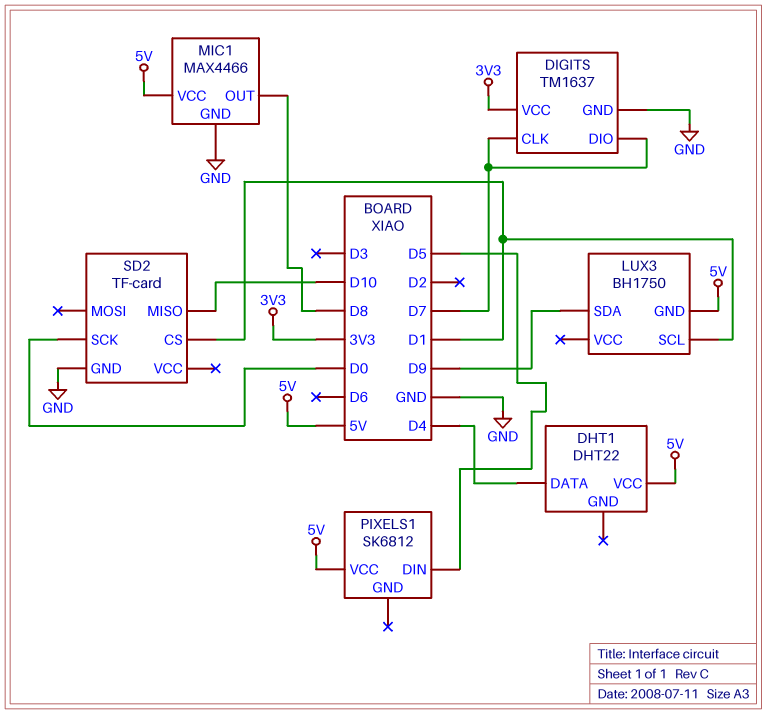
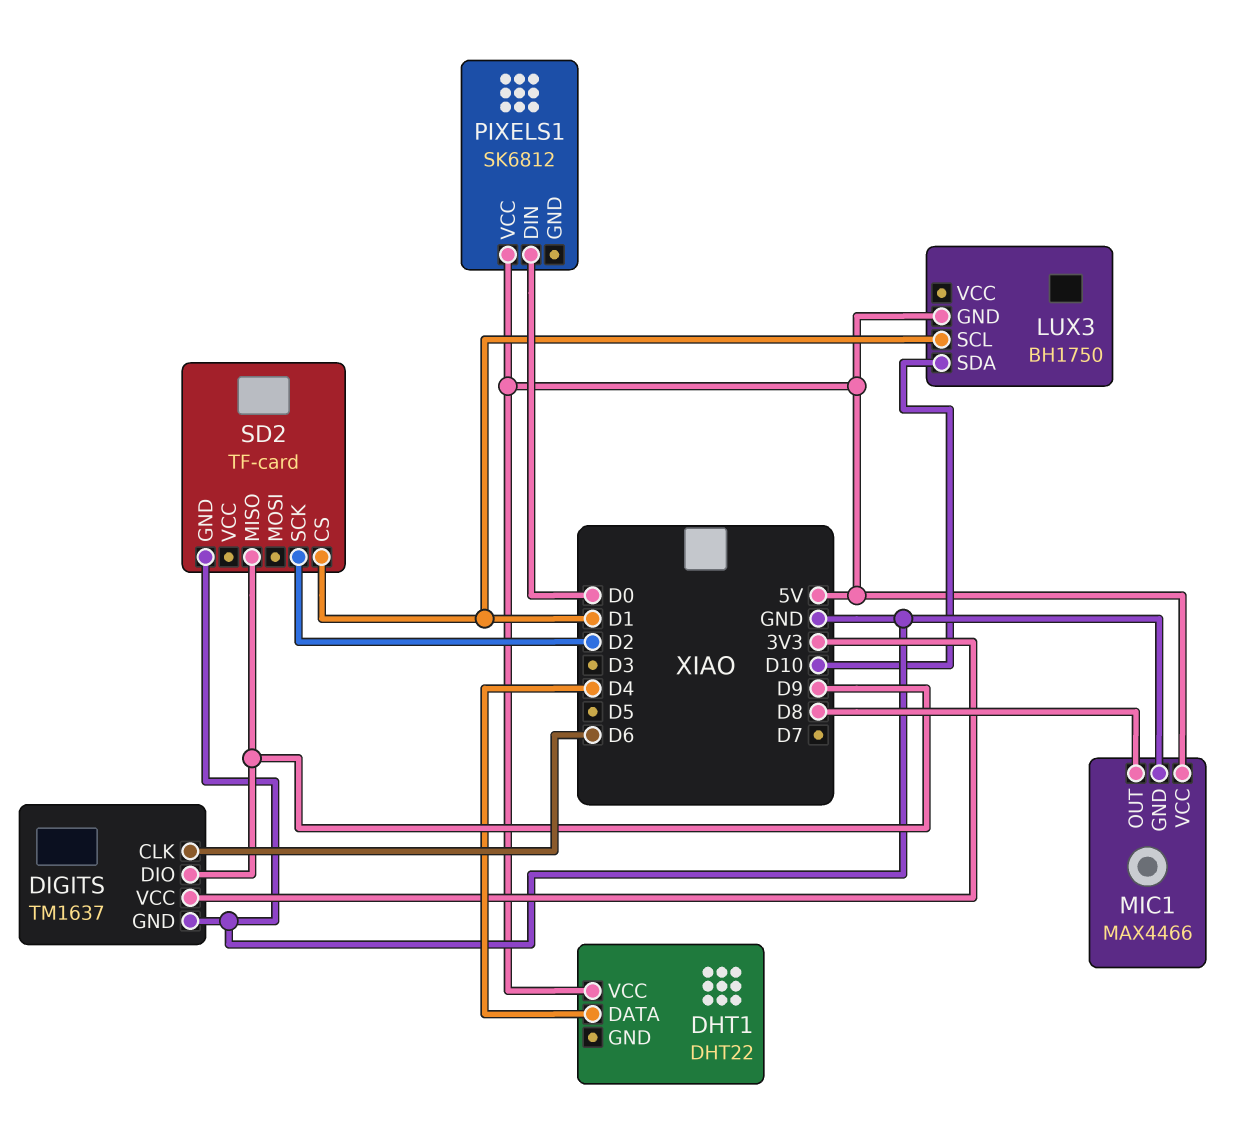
DIGITS pin CLK: D7 -> D6
DIGITS pin DIO: D7 -> D9
LUX3 pin SDA: D9 -> D10
PIXELS1 pin DIN: D5 -> D0
SD2 pin MISO: D10 -> D9
SD2 pin SCK: D0 -> D2

